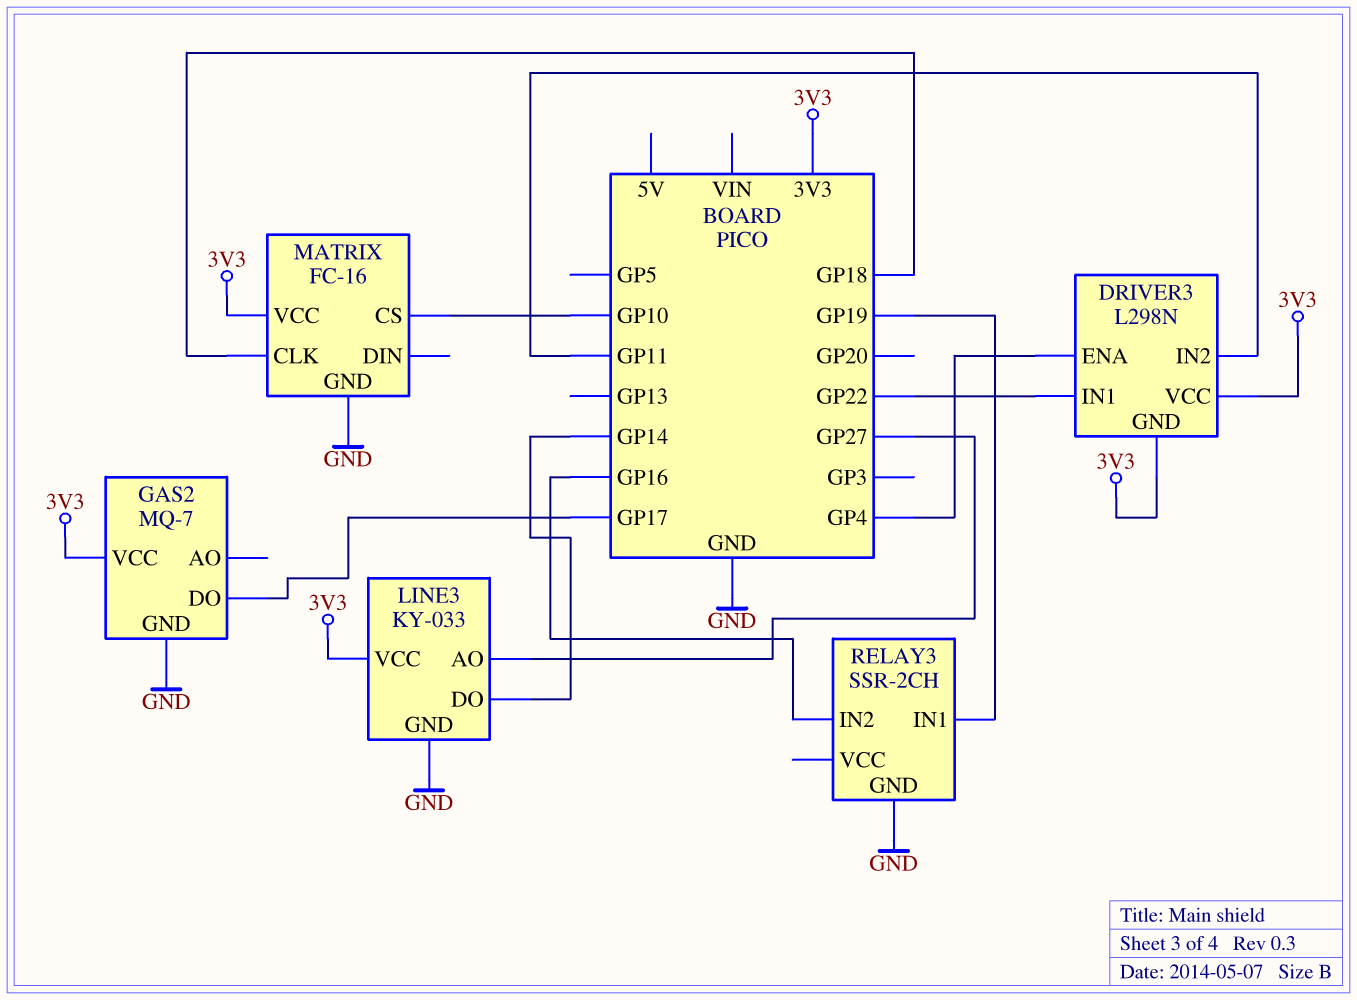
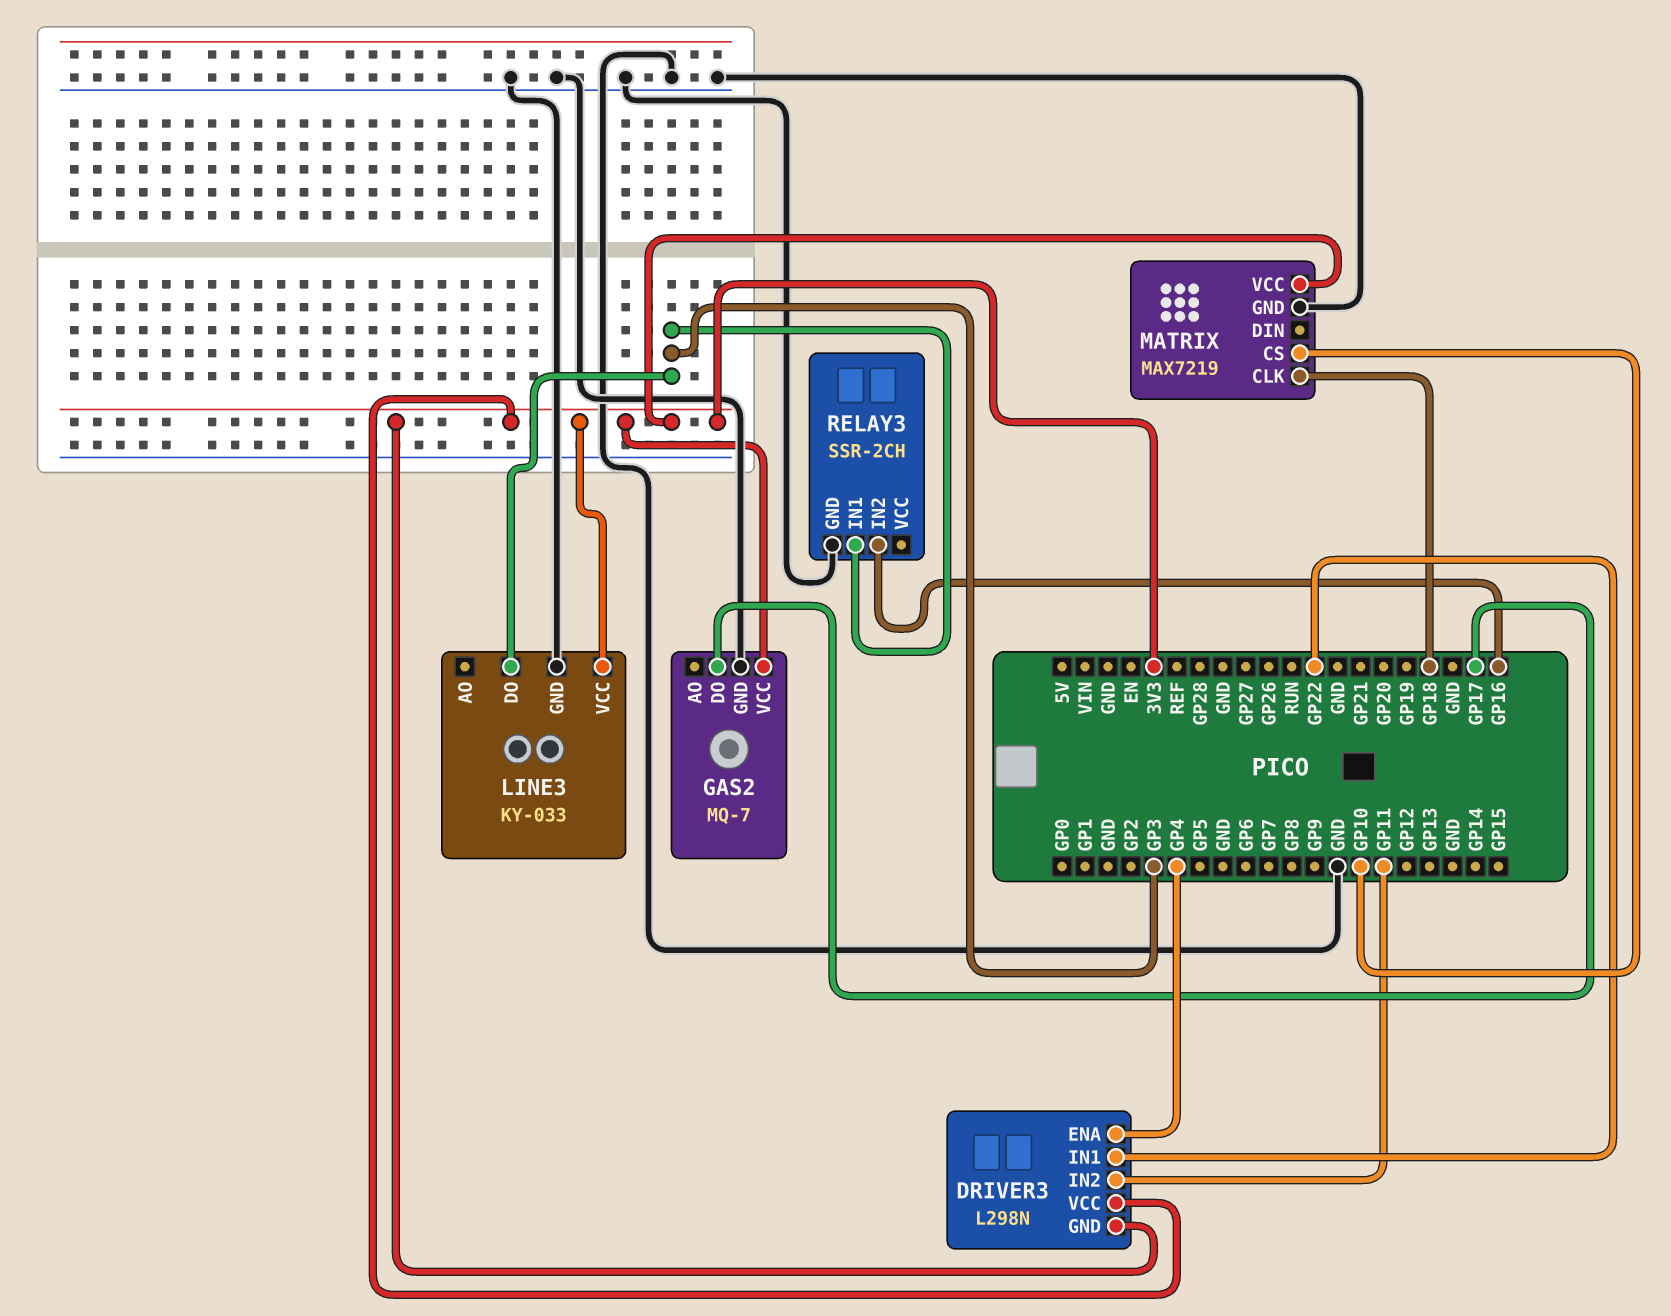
LINE3 pin AO: GP27 -> none
LINE3 pin DO: GP14 -> GP3
MATRIX: FC-16 -> MAX7219
RELAY3 pin IN1: GP19 -> GP3

